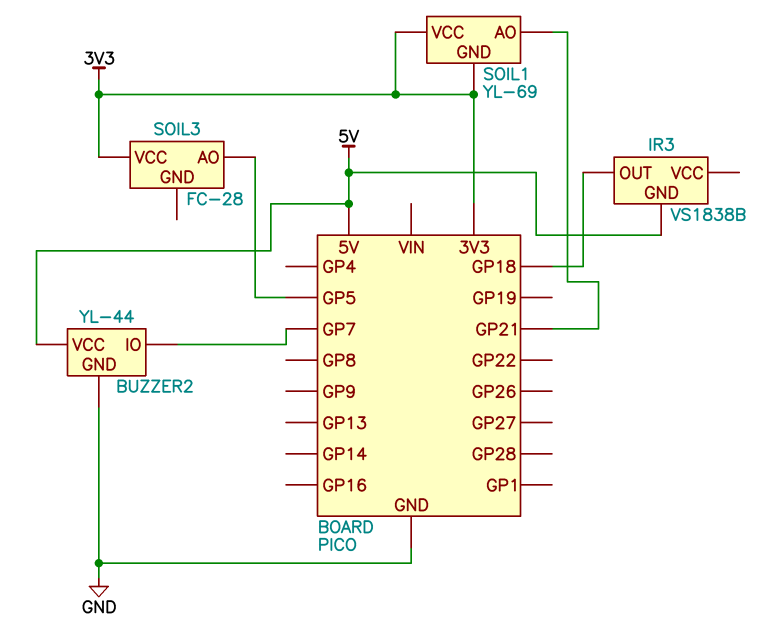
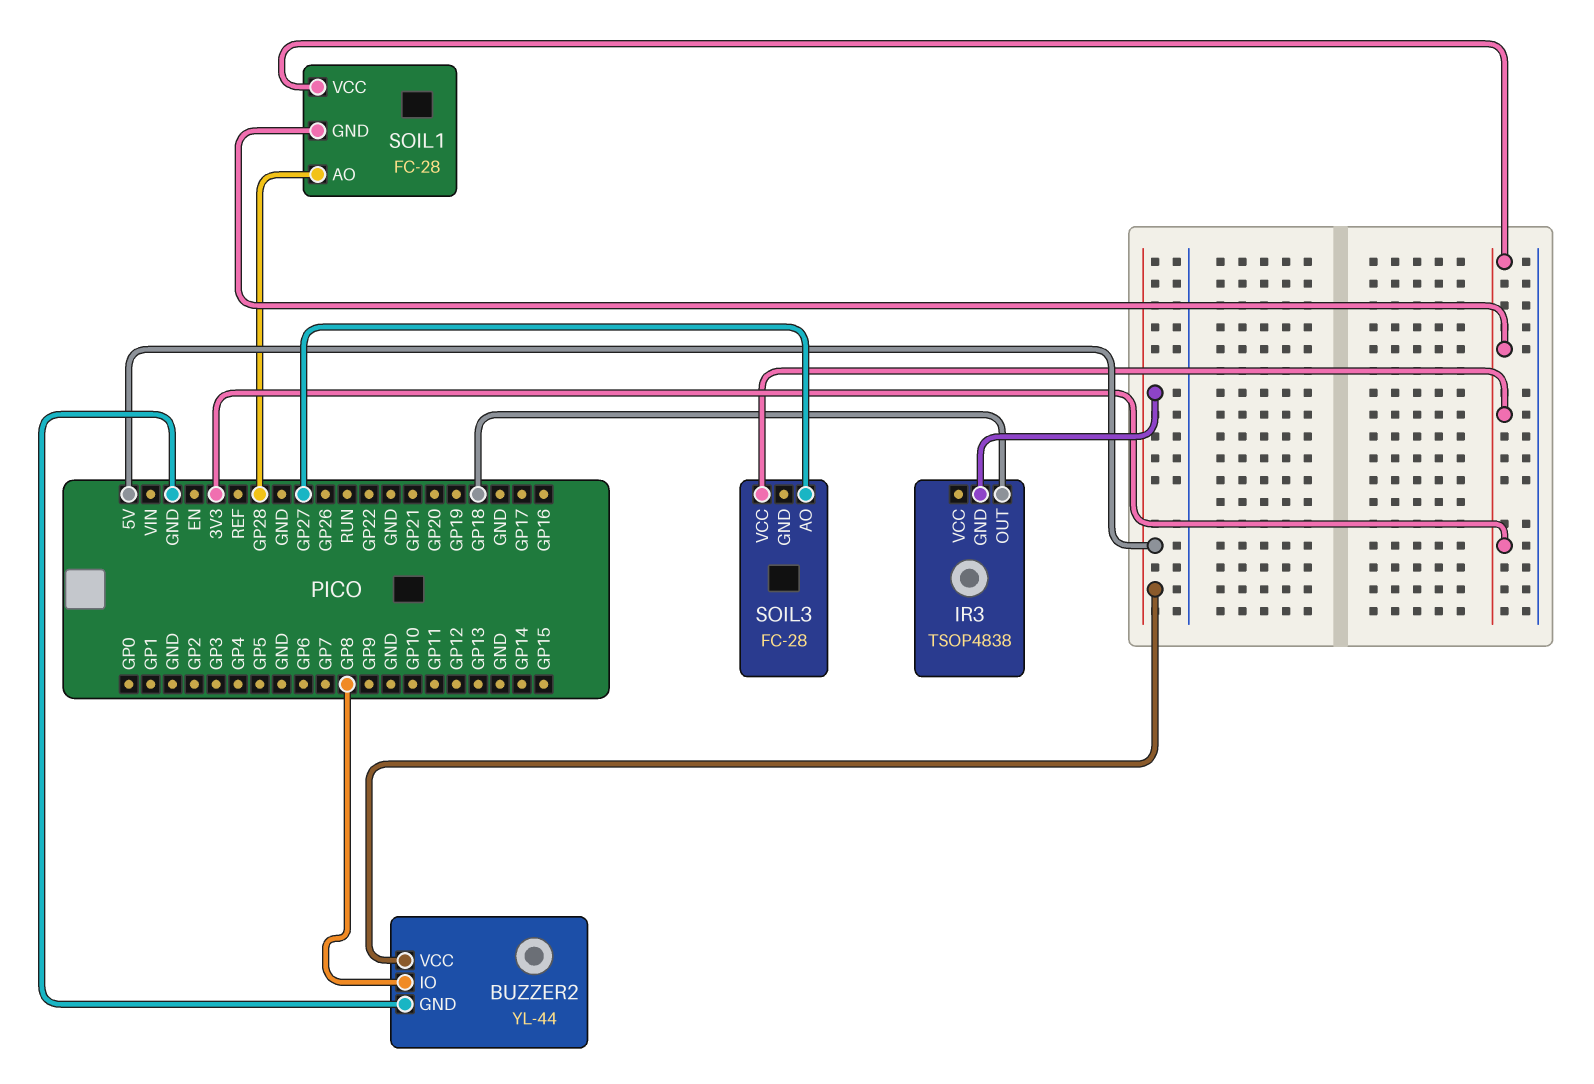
BUZZER2 pin IO: GP7 -> GP8
IR3: VS1838B -> TSOP4838
SOIL1: YL-69 -> FC-28
SOIL1 pin AO: GP21 -> GP28
SOIL3 pin AO: GP5 -> GP27

